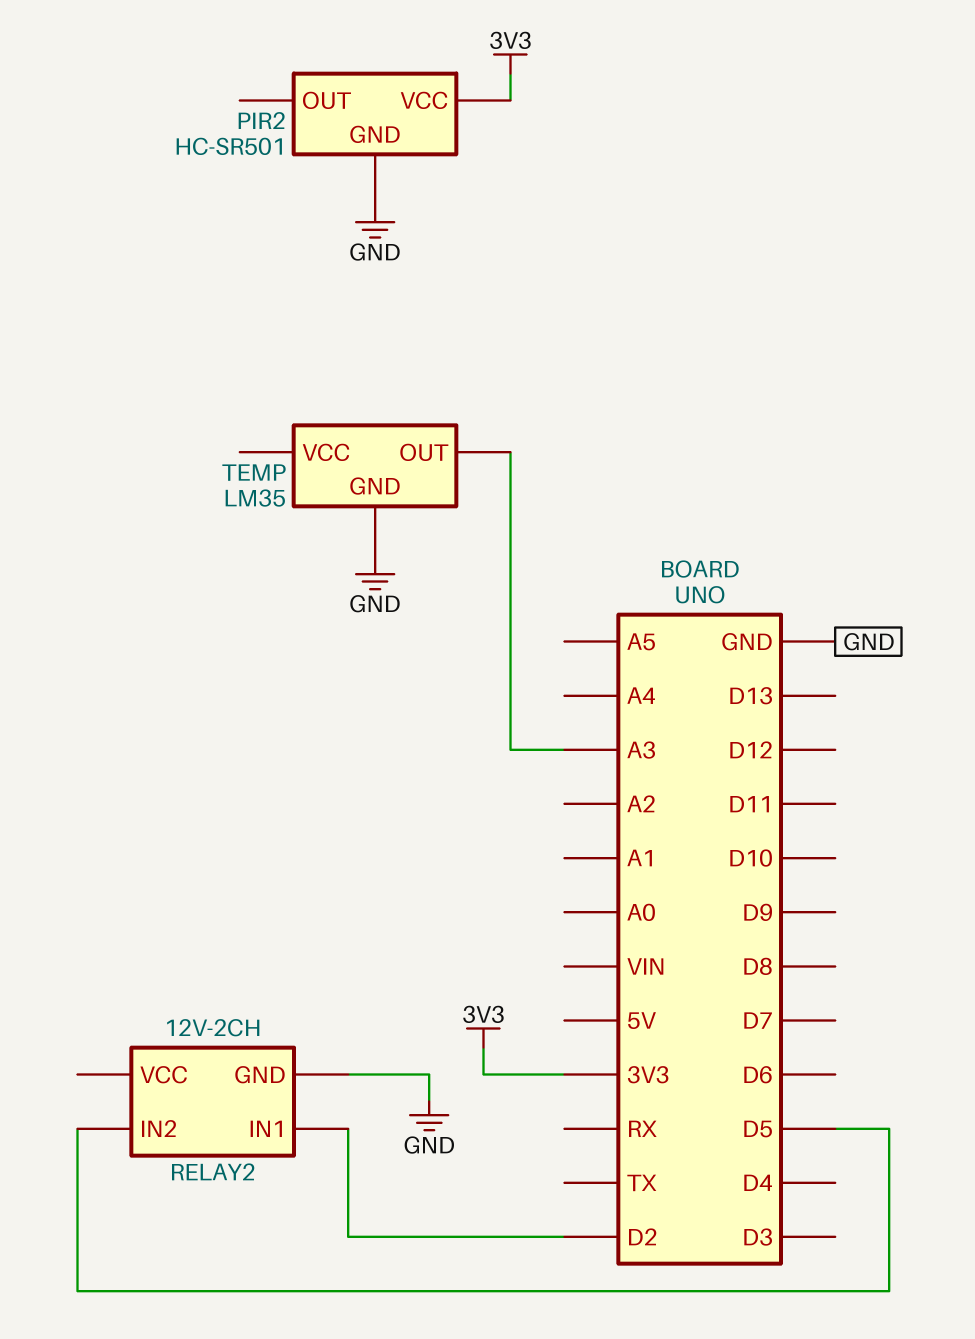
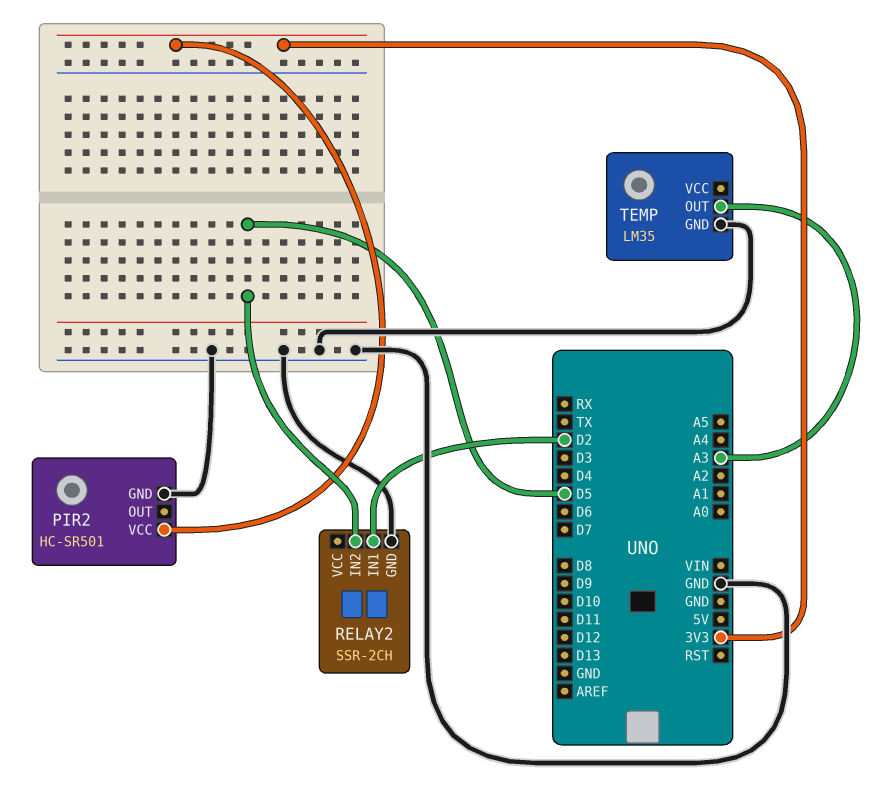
RELAY2: 12V-2CH -> SSR-2CH

